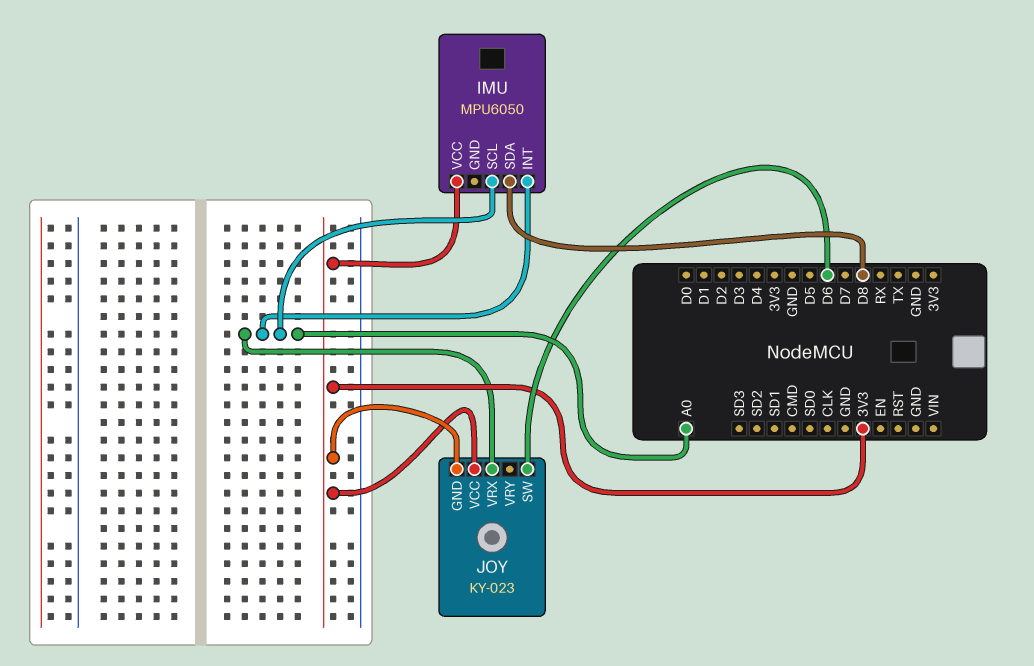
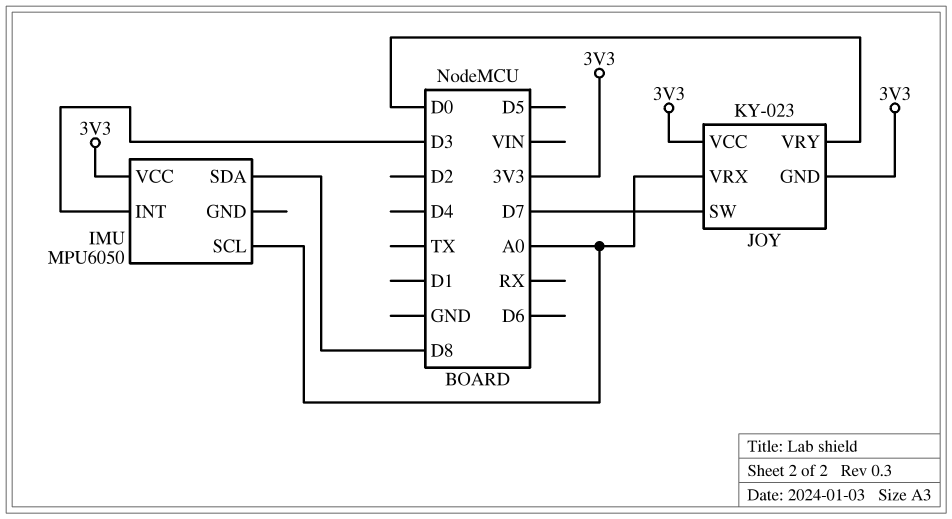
IMU pin INT: A0 -> D3
JOY pin SW: D6 -> D7
JOY pin VRY: none -> D0

